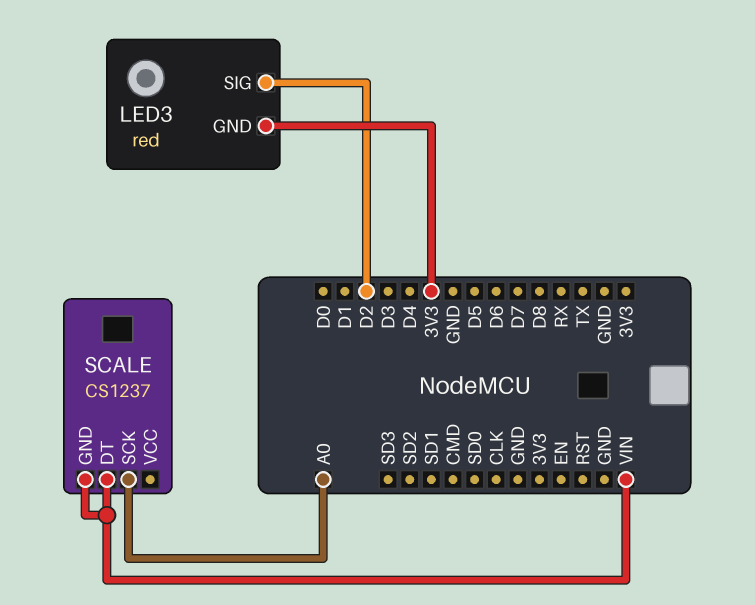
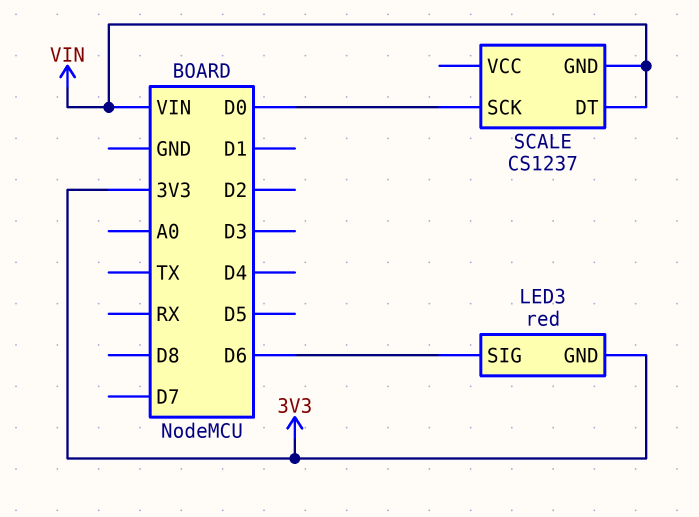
LED3 pin SIG: D2 -> D6
SCALE pin SCK: A0 -> D0

